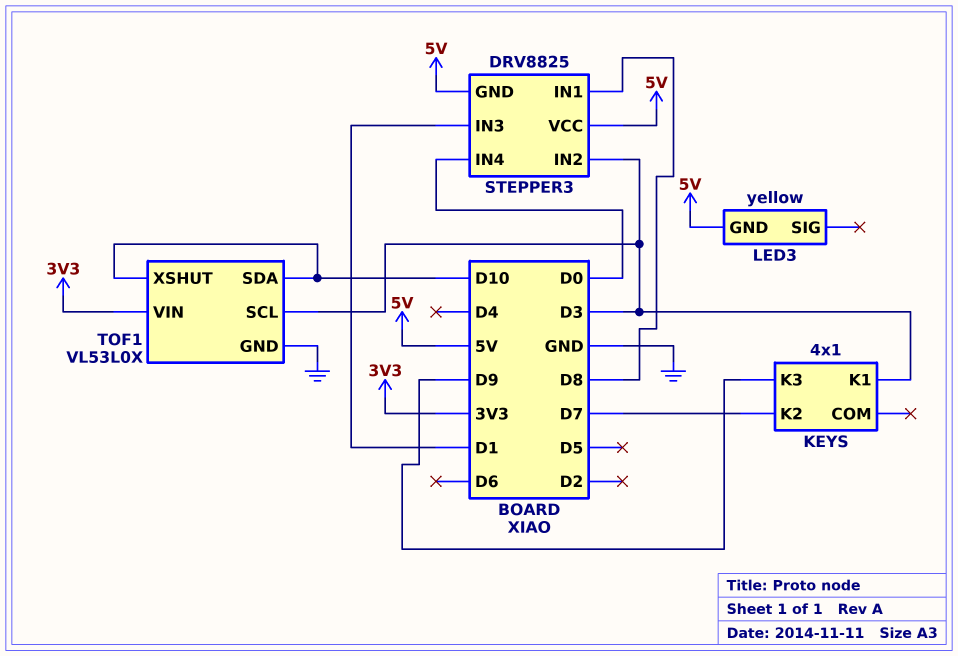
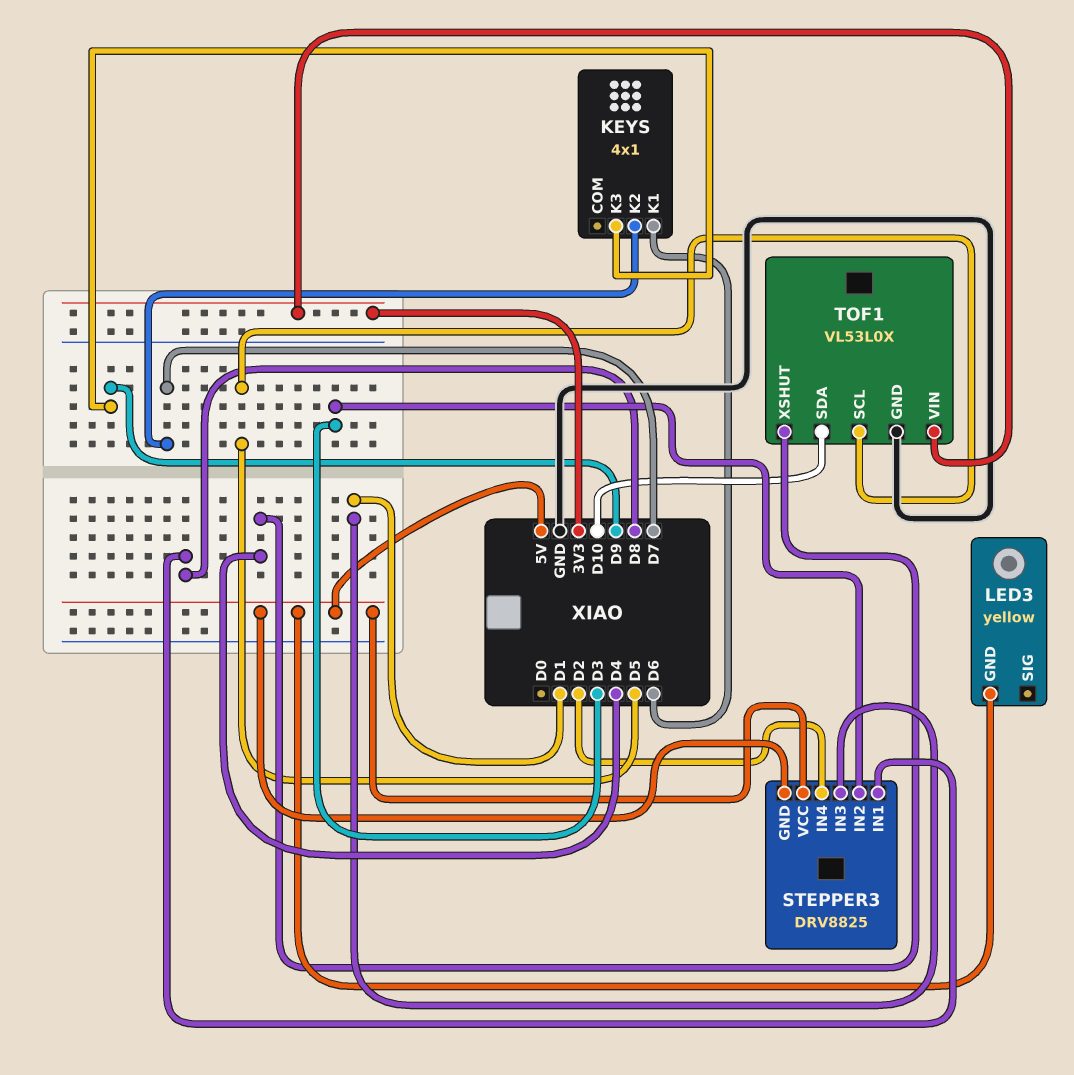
KEYS pin K1: D3 -> D6
STEPPER3 pin IN4: D0 -> D2
TOF1 pin SCL: D3 -> D5
TOF1 pin XSHUT: D10 -> D4

